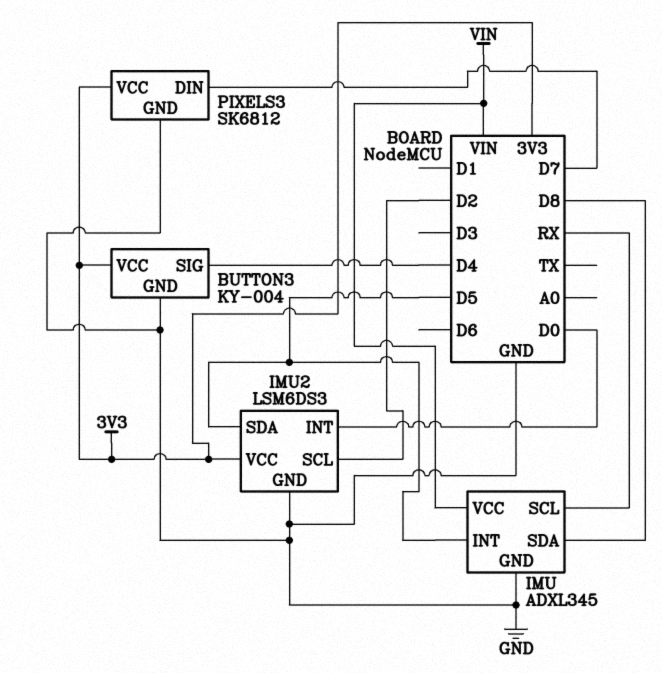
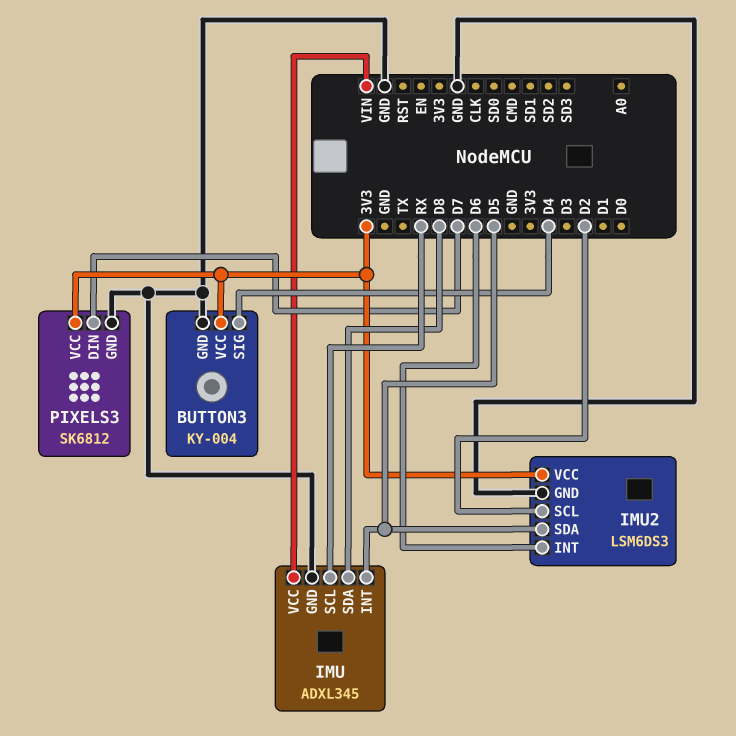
IMU2 pin INT: D0 -> D6

